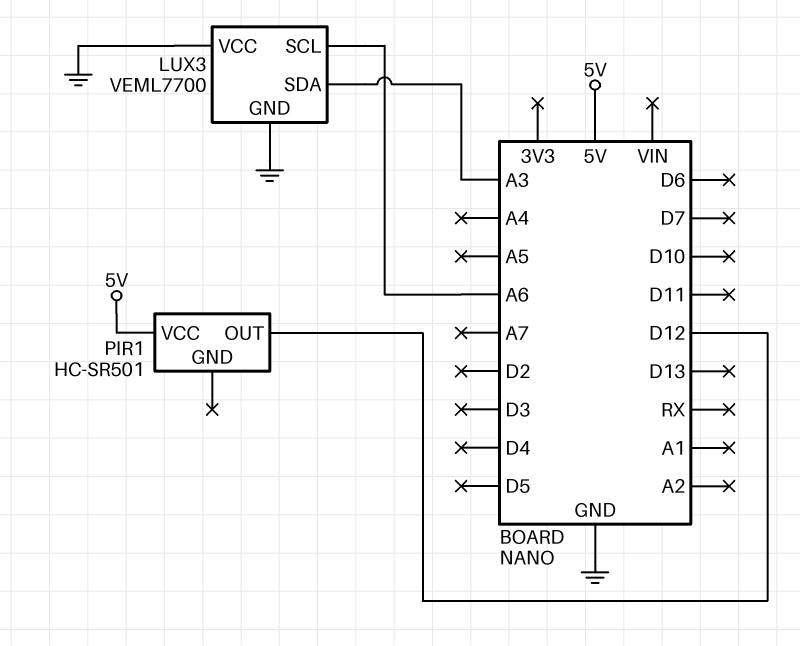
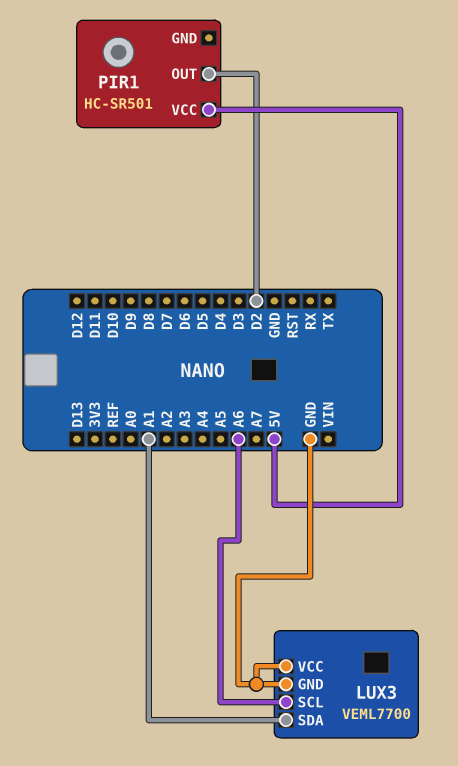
LUX3 pin SDA: A3 -> A1
PIR1 pin OUT: D12 -> D2

